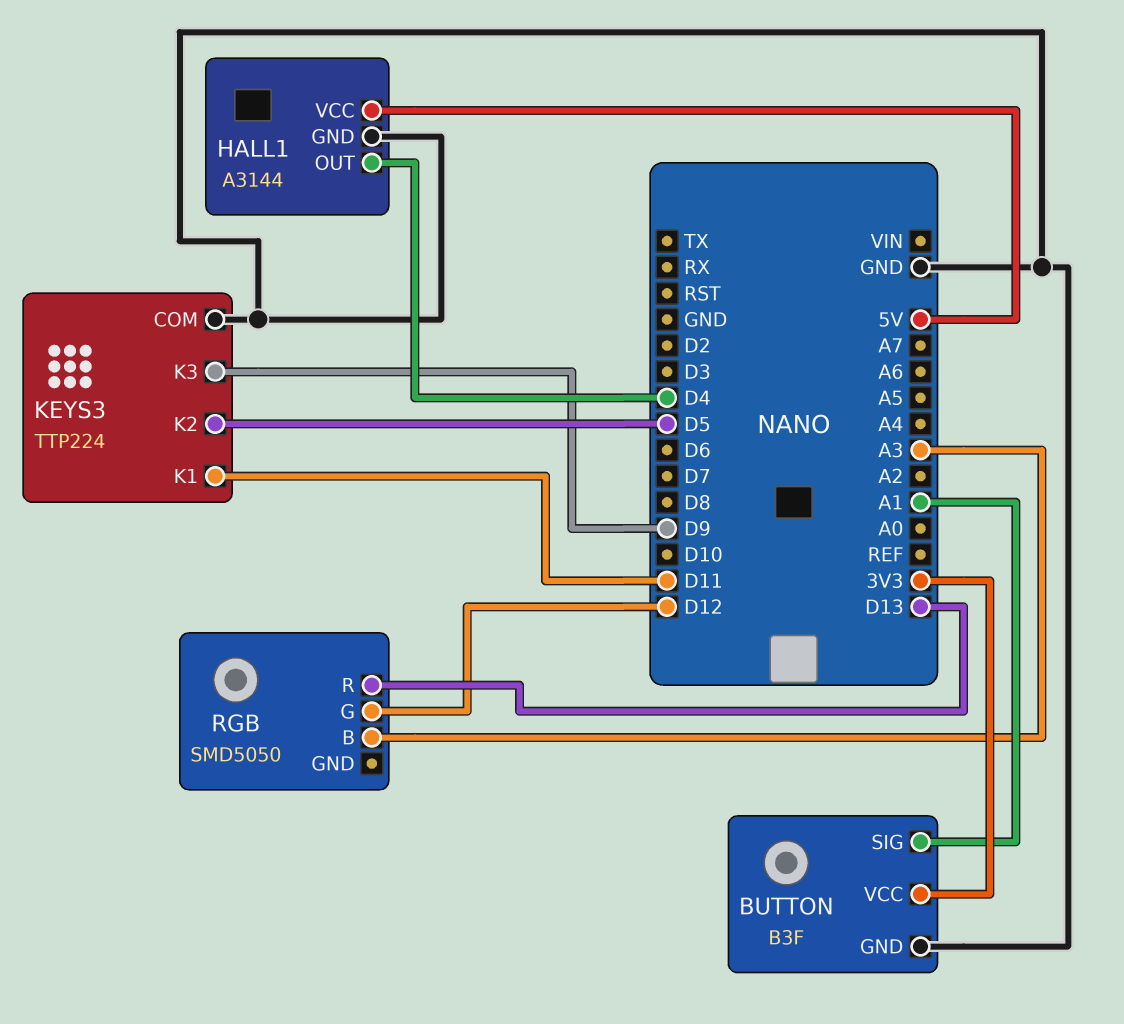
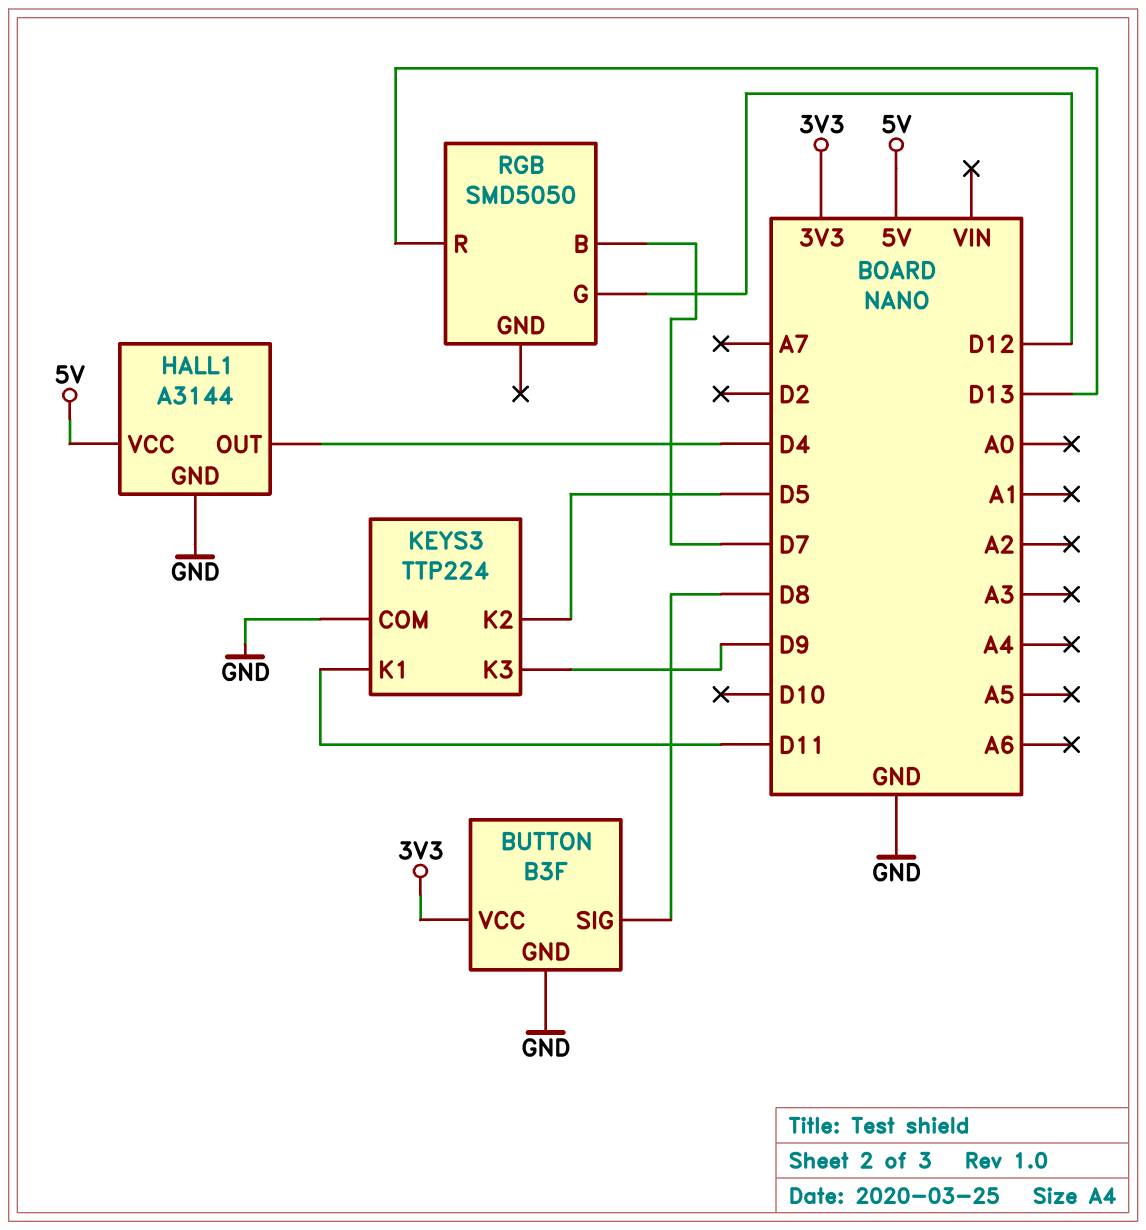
BUTTON pin SIG: A1 -> D8
RGB pin B: A3 -> D7

